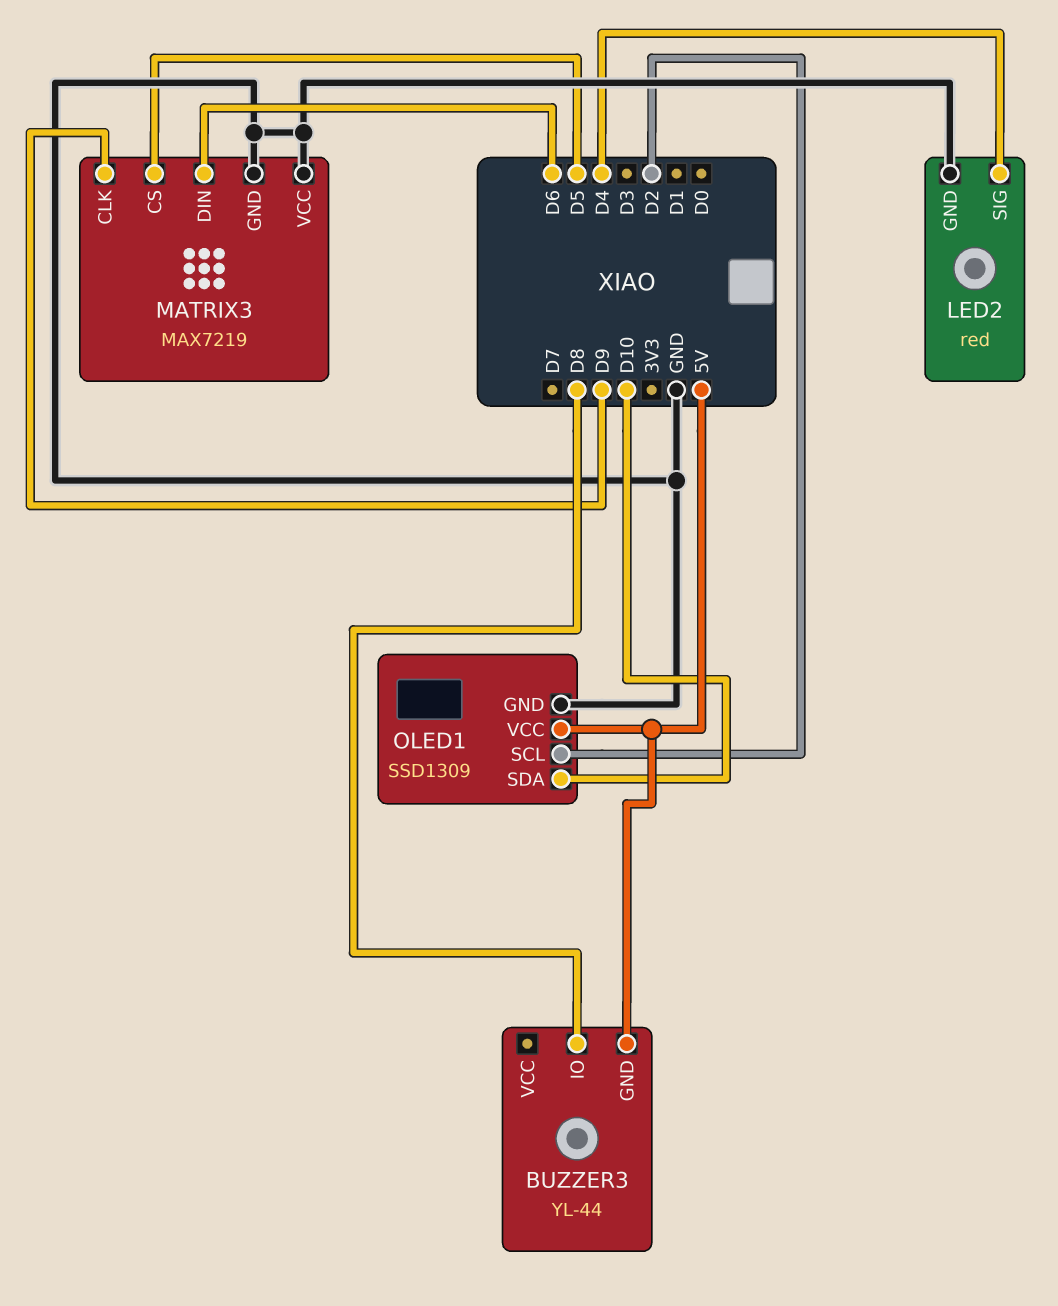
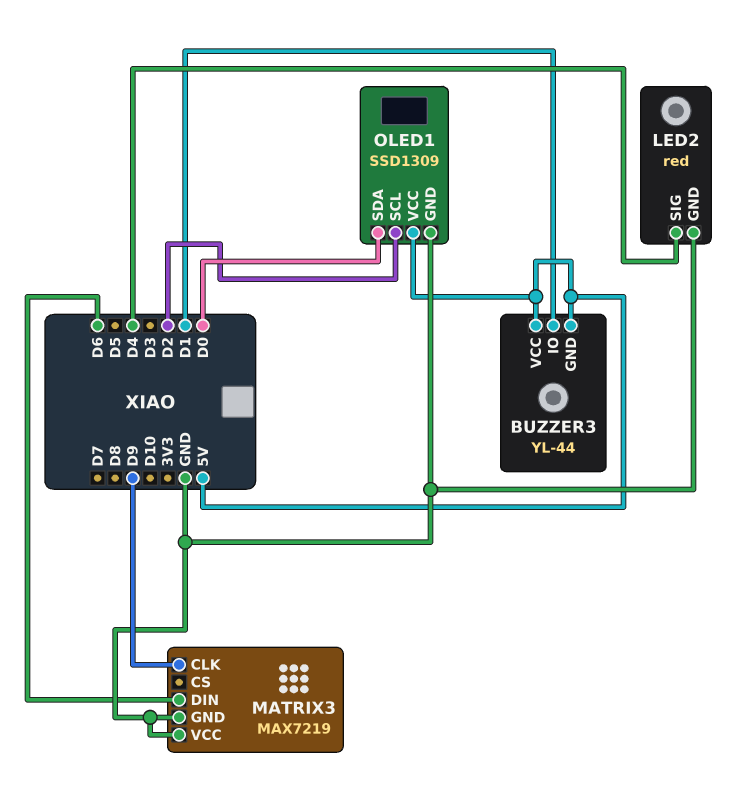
BUZZER3 pin IO: D8 -> D1
BUZZER3 pin VCC: none -> 5V
MATRIX3 pin CS: D5 -> none
OLED1 pin SDA: D10 -> D0

